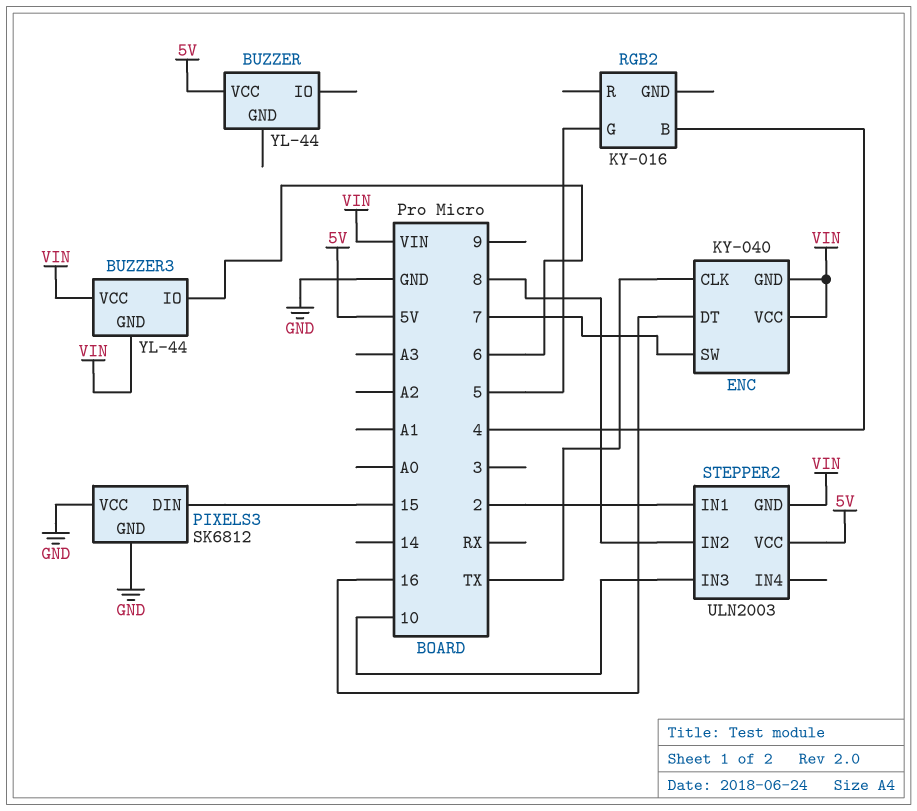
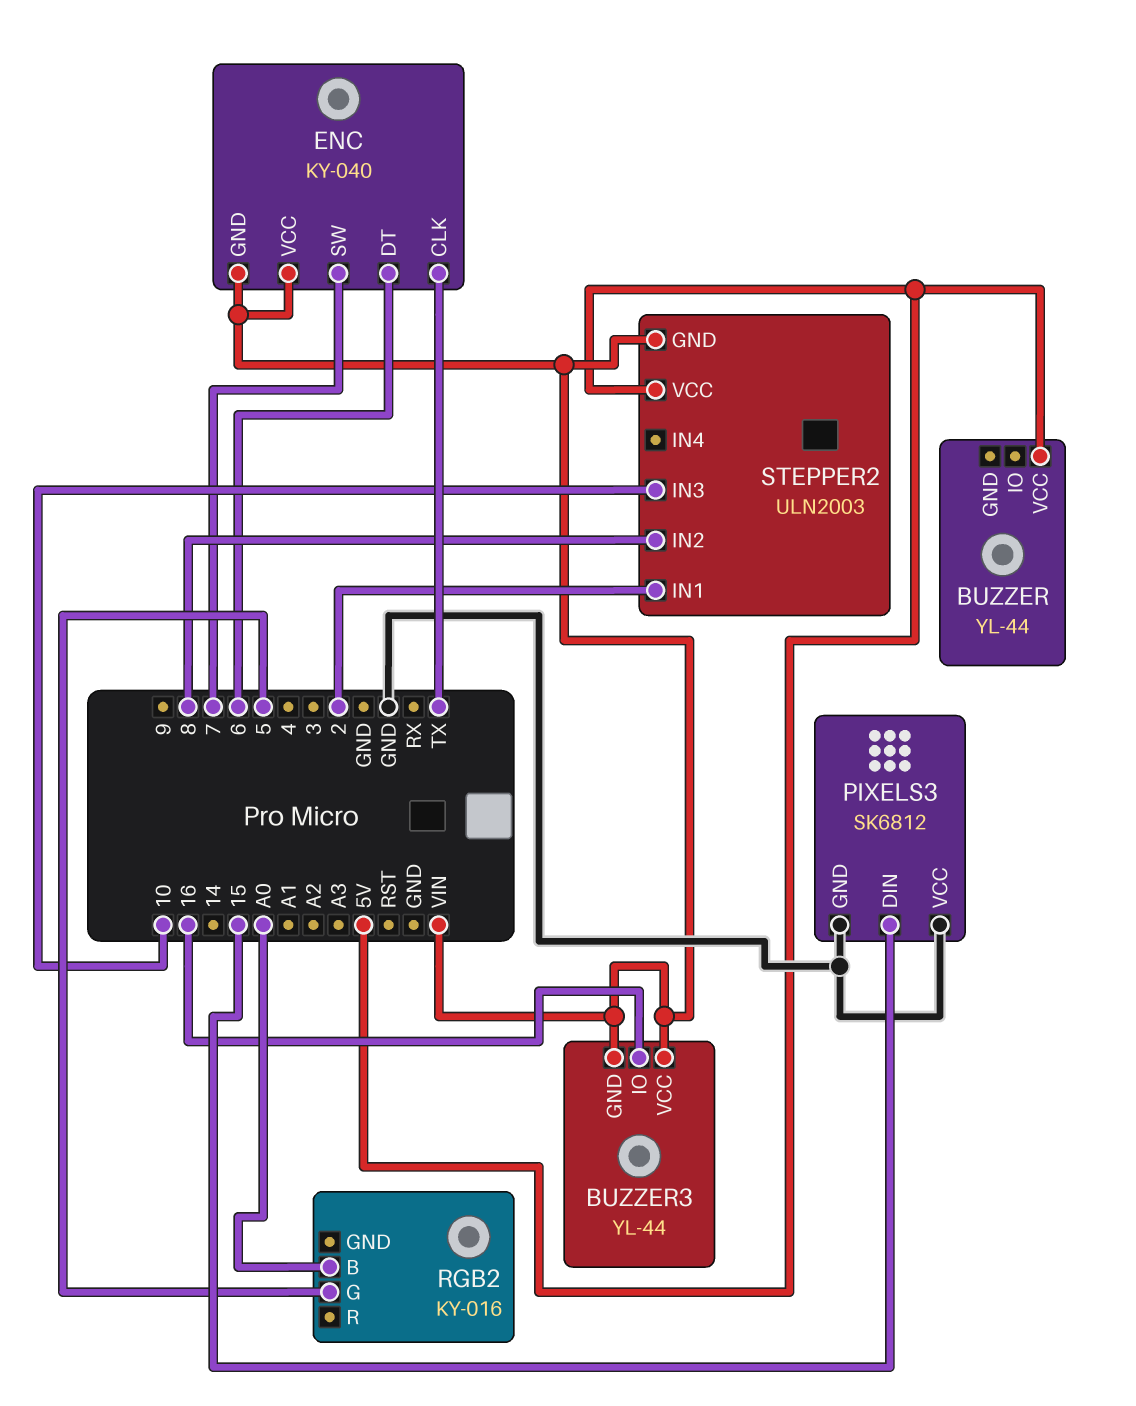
BUZZER3 pin IO: 6 -> 16
ENC pin DT: 16 -> 6
RGB2 pin B: 4 -> A0

